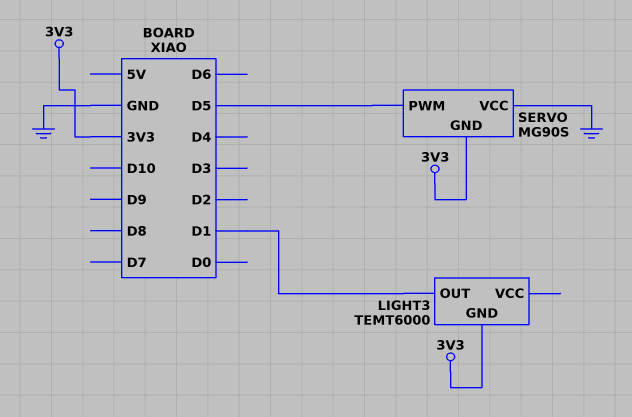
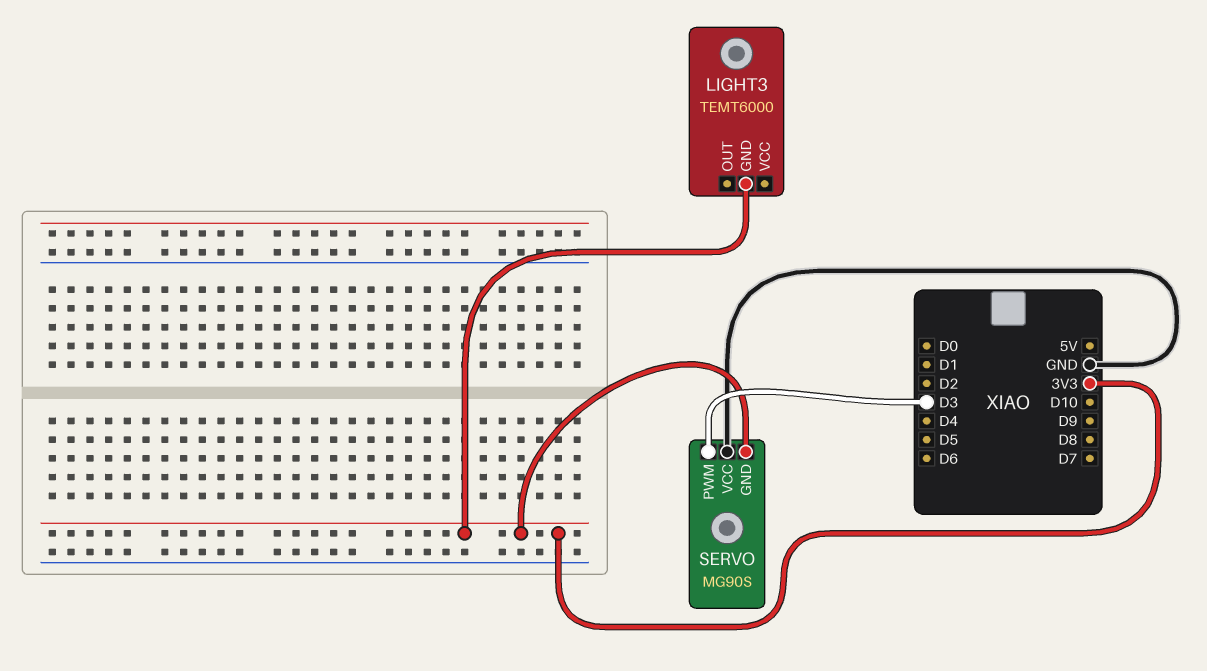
LIGHT3 pin OUT: D1 -> none
SERVO pin PWM: D5 -> D3

